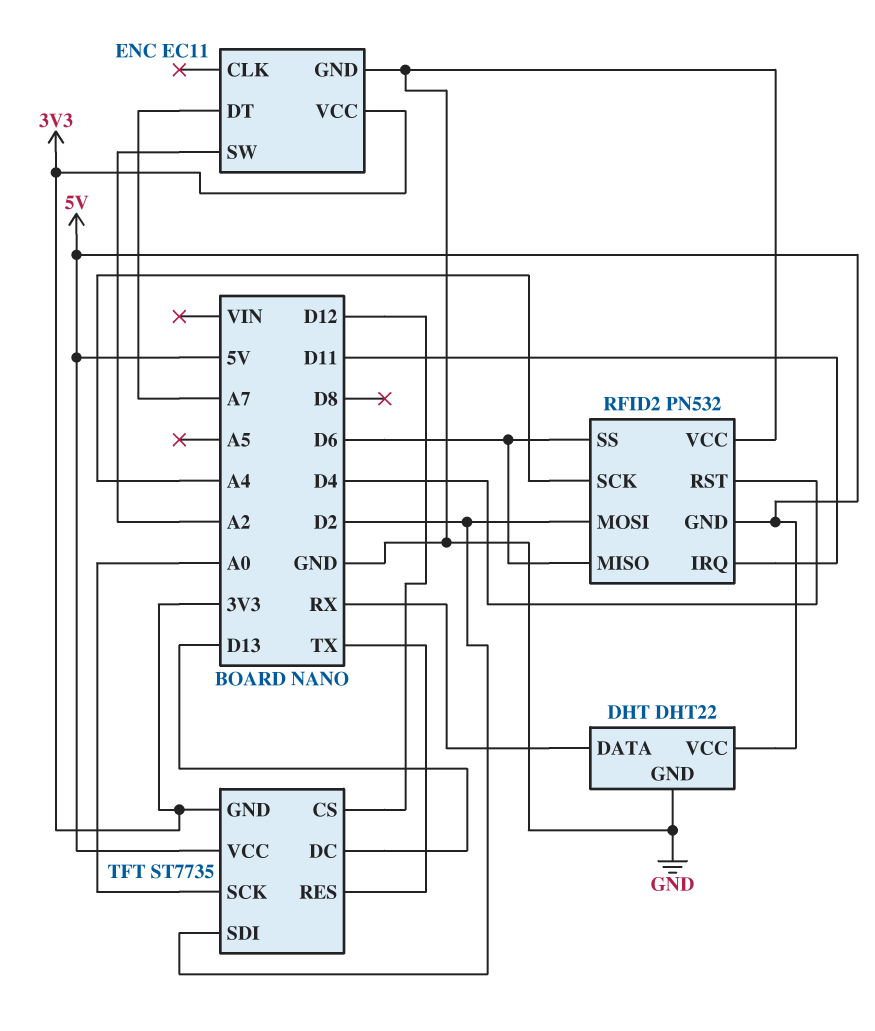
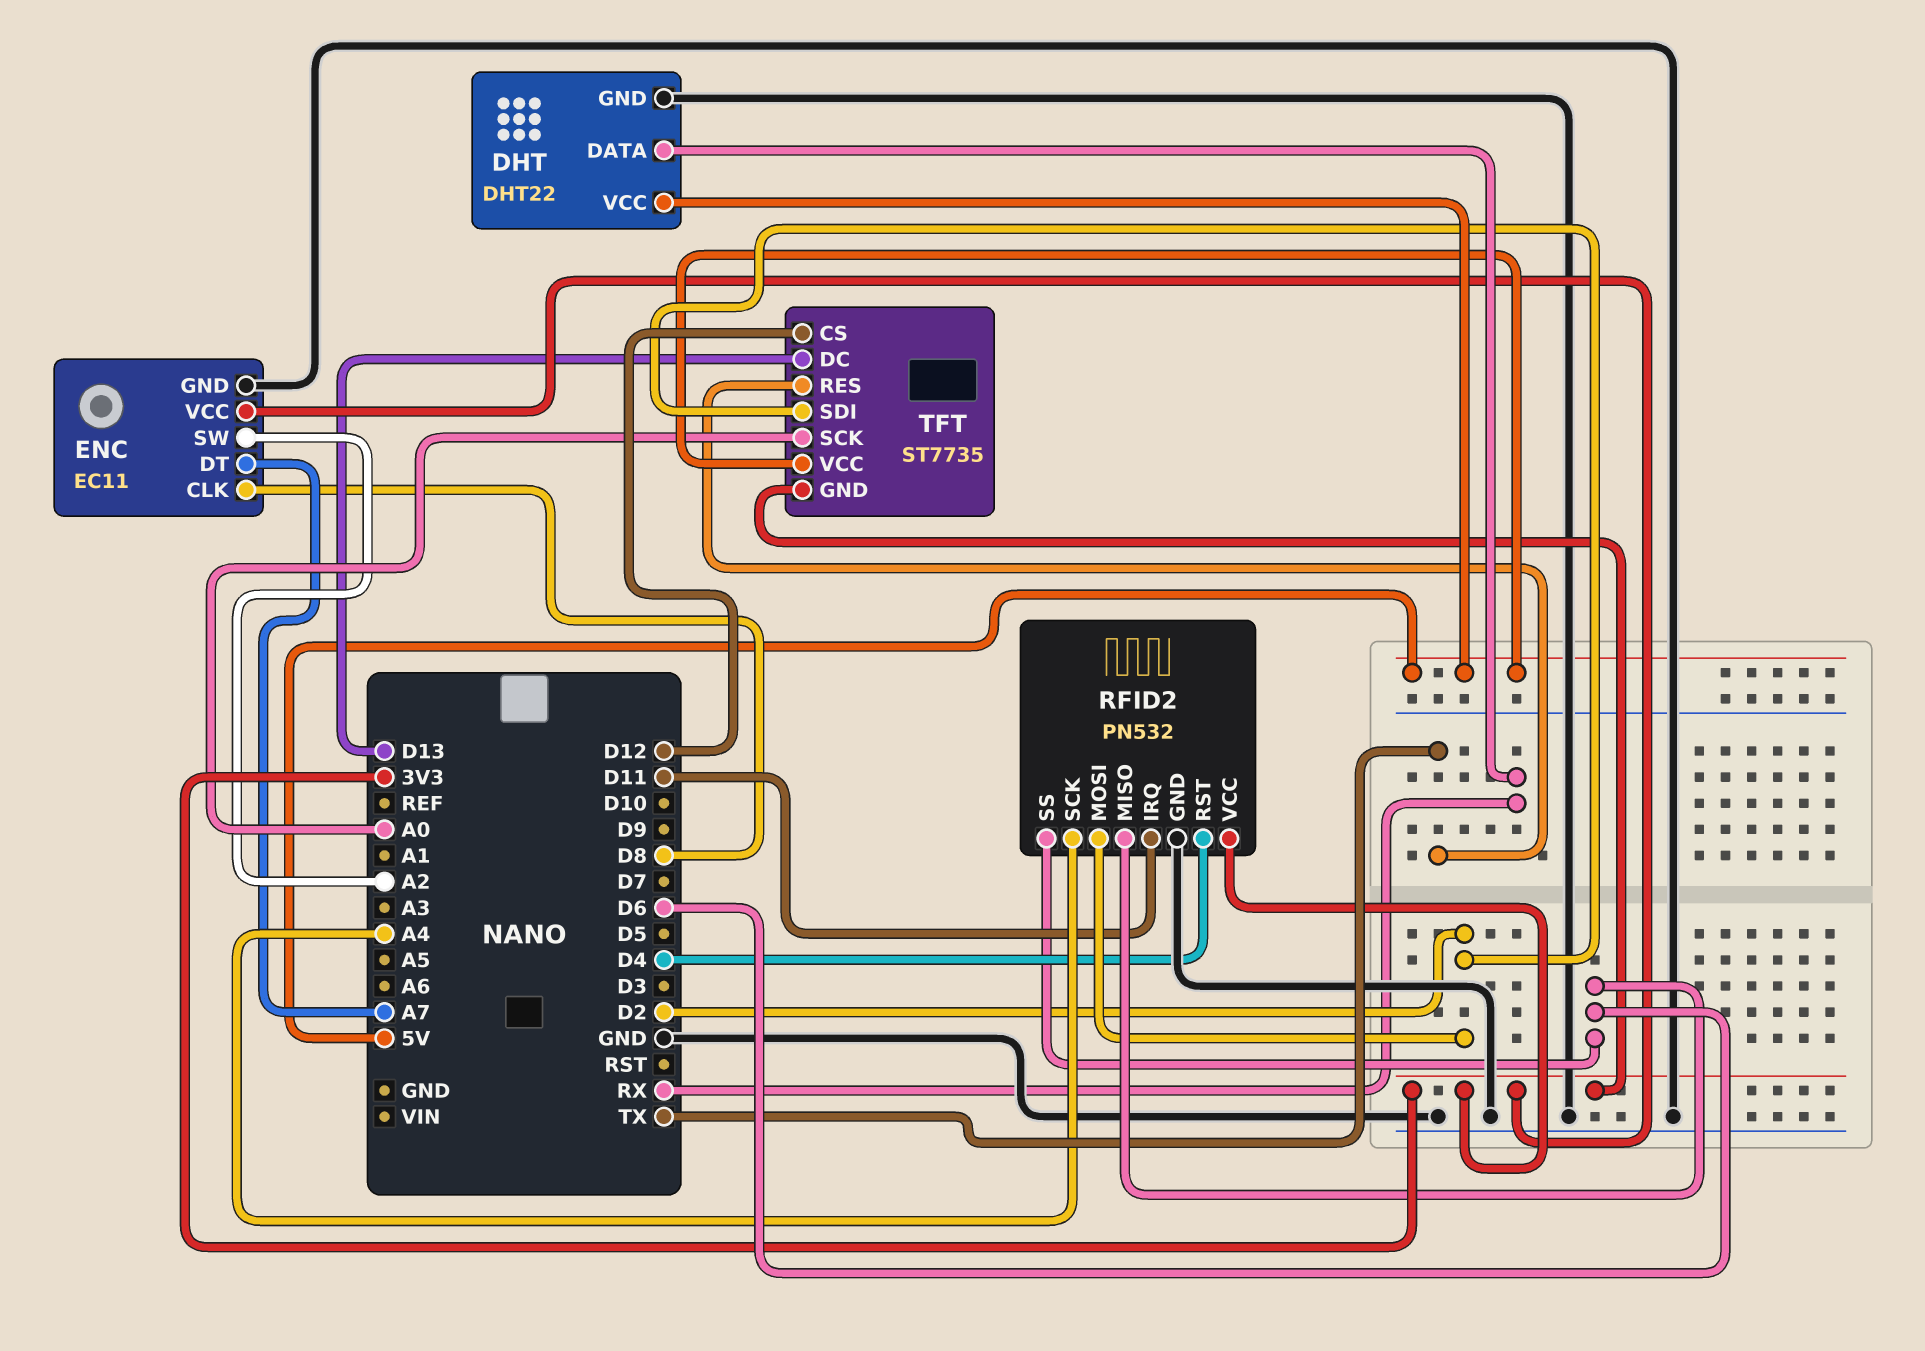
ENC pin CLK: none -> D8
RFID2 pin GND: 5V -> GND
RFID2 pin VCC: GND -> 3V3

